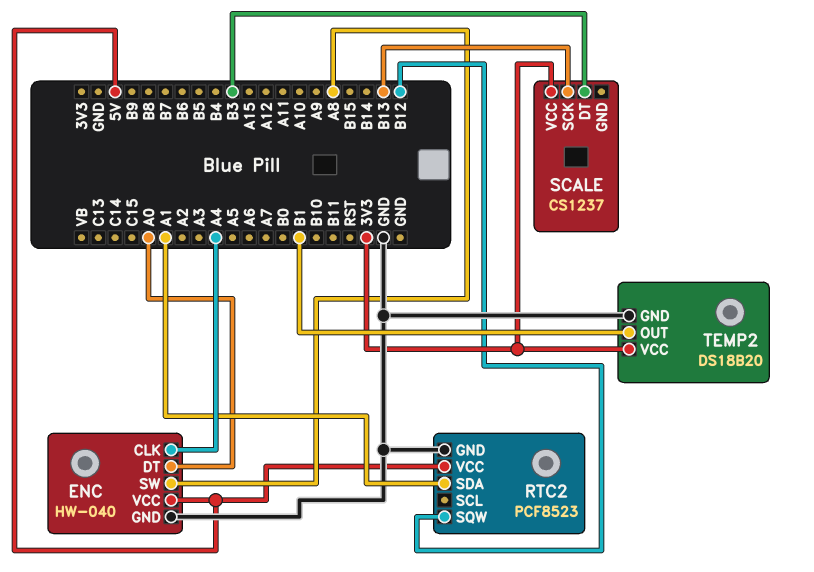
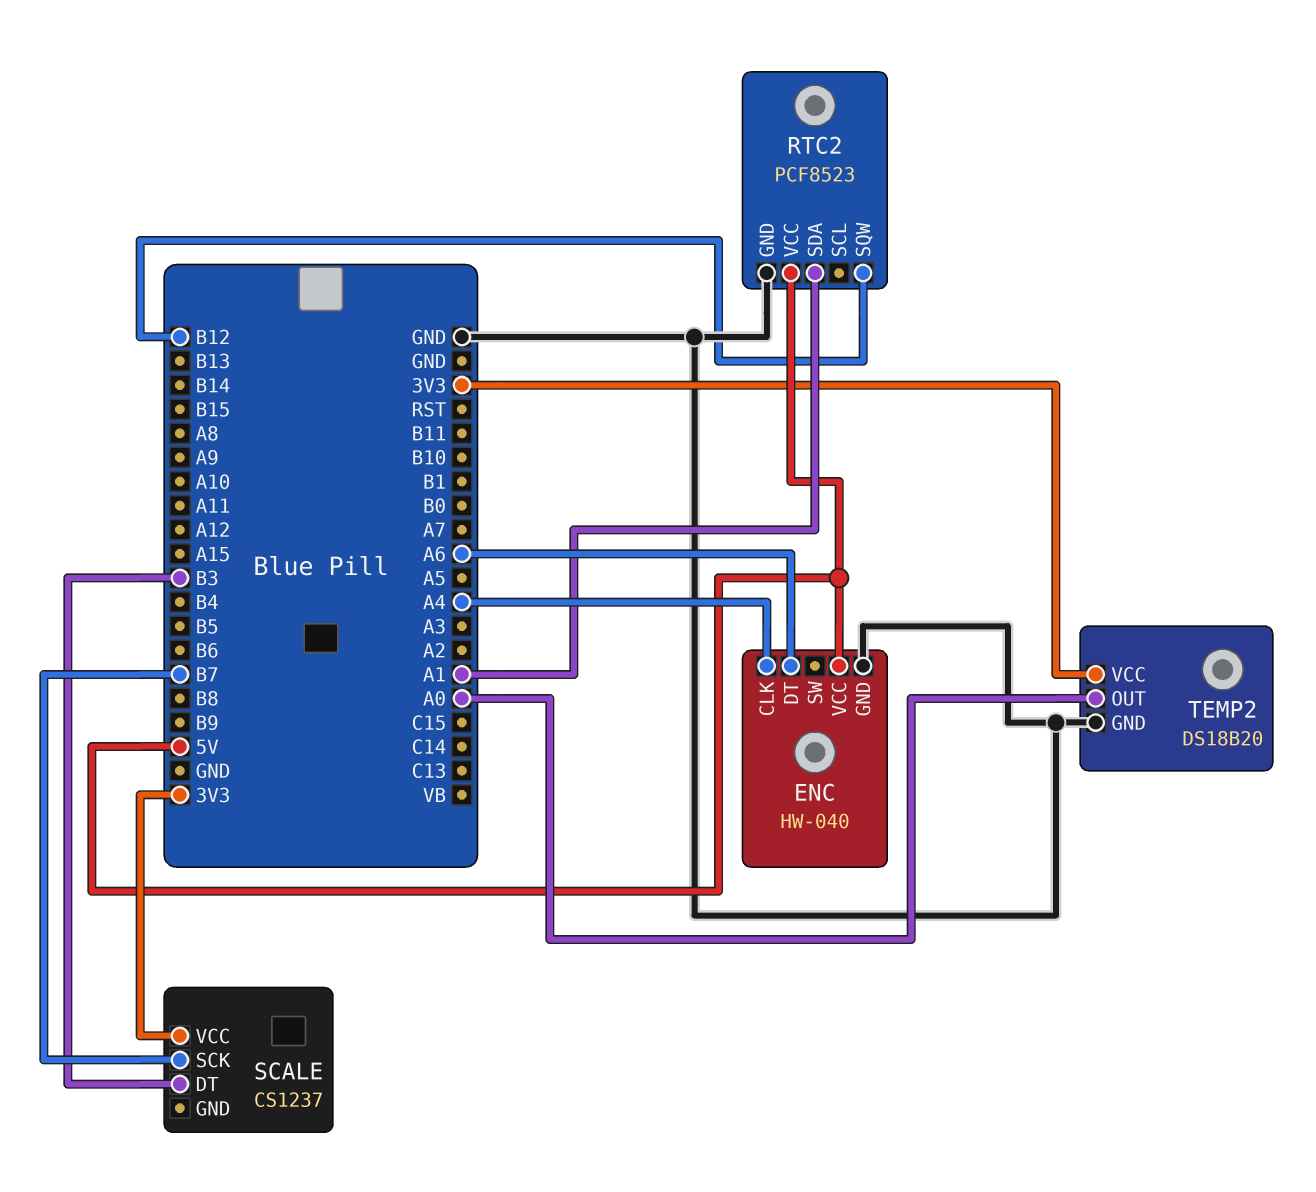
ENC pin DT: A0 -> A6
ENC pin SW: A8 -> none
SCALE pin SCK: B13 -> B7
TEMP2 pin OUT: B1 -> A0

